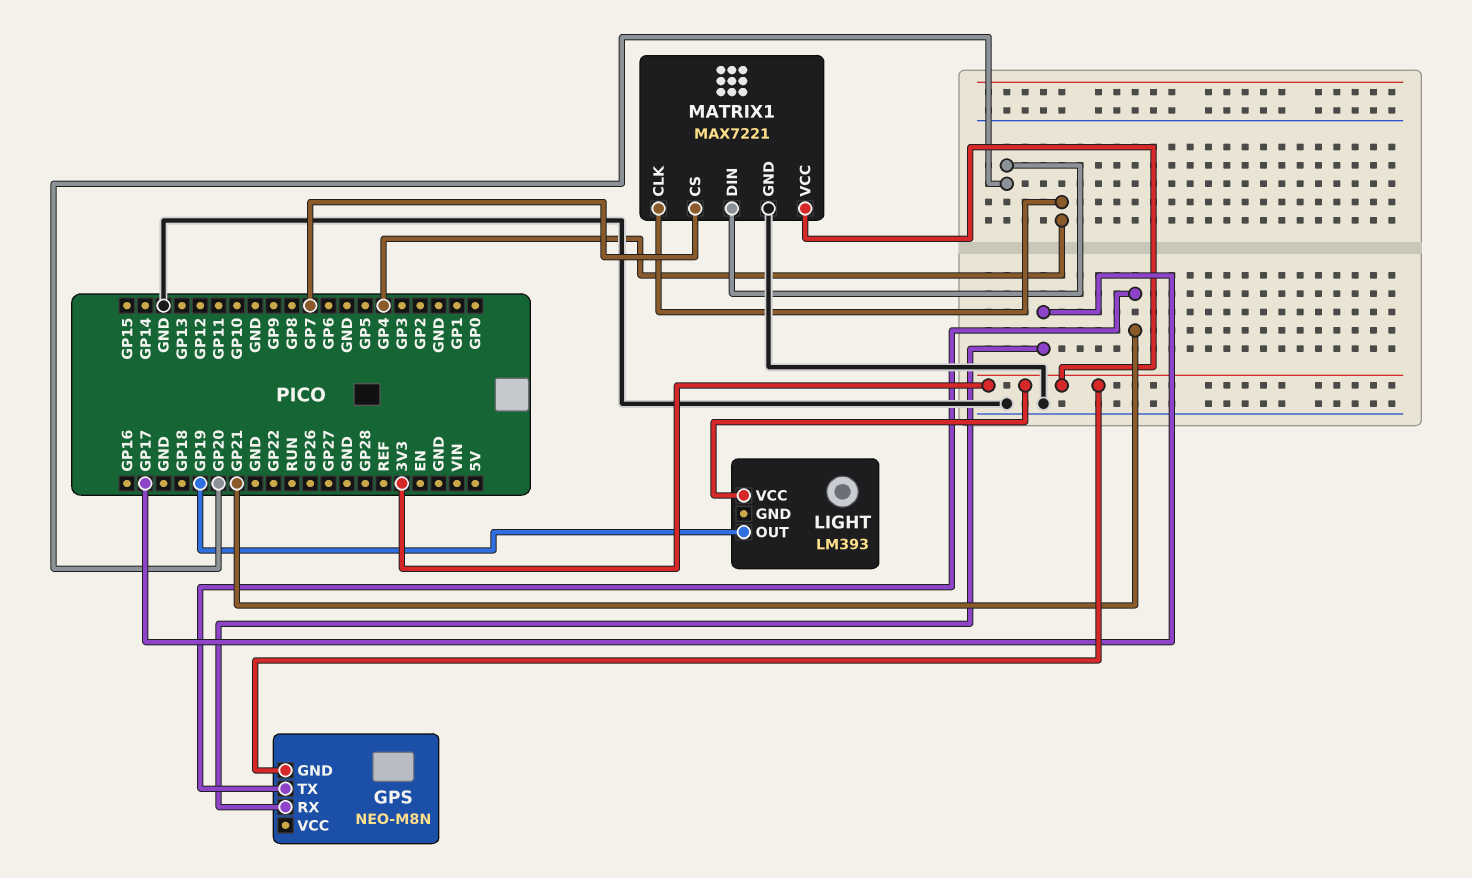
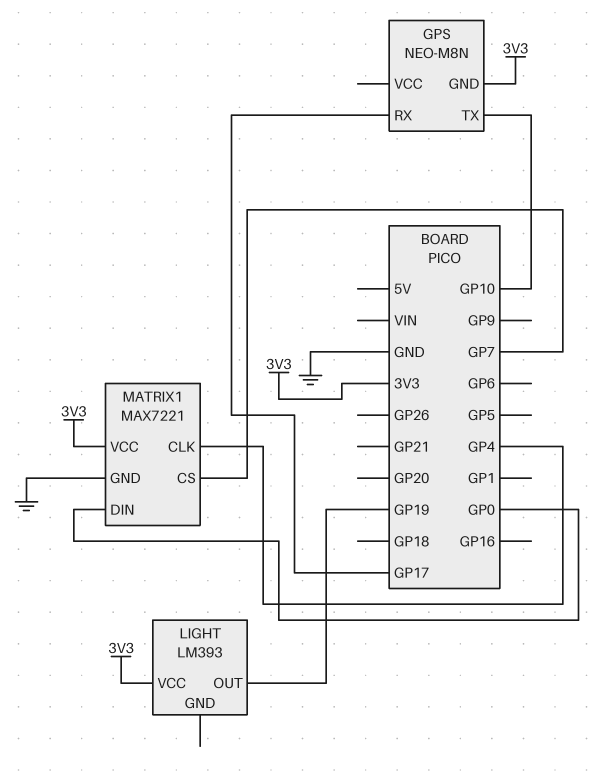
GPS pin TX: GP21 -> GP10
MATRIX1 pin DIN: GP20 -> GP0

